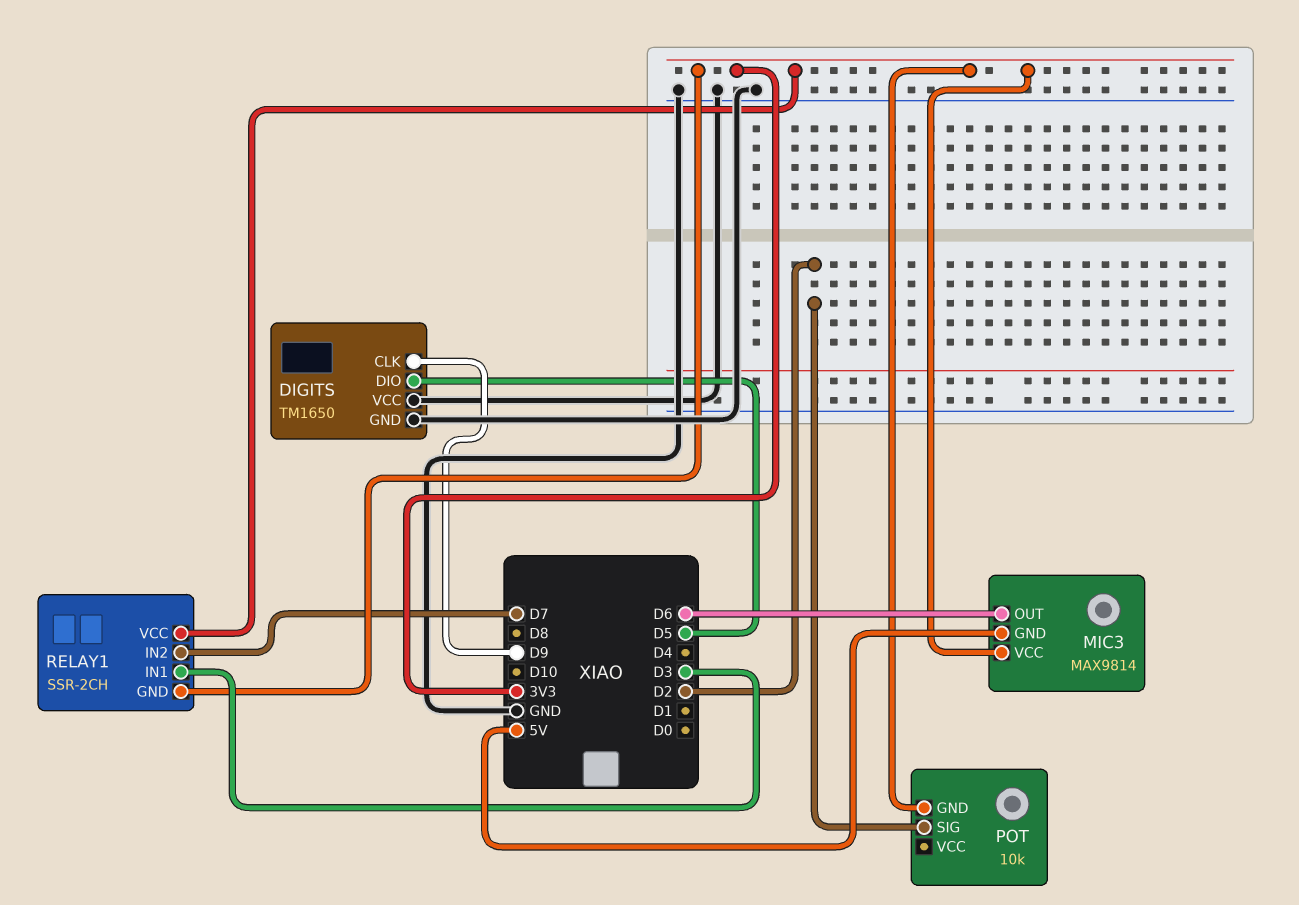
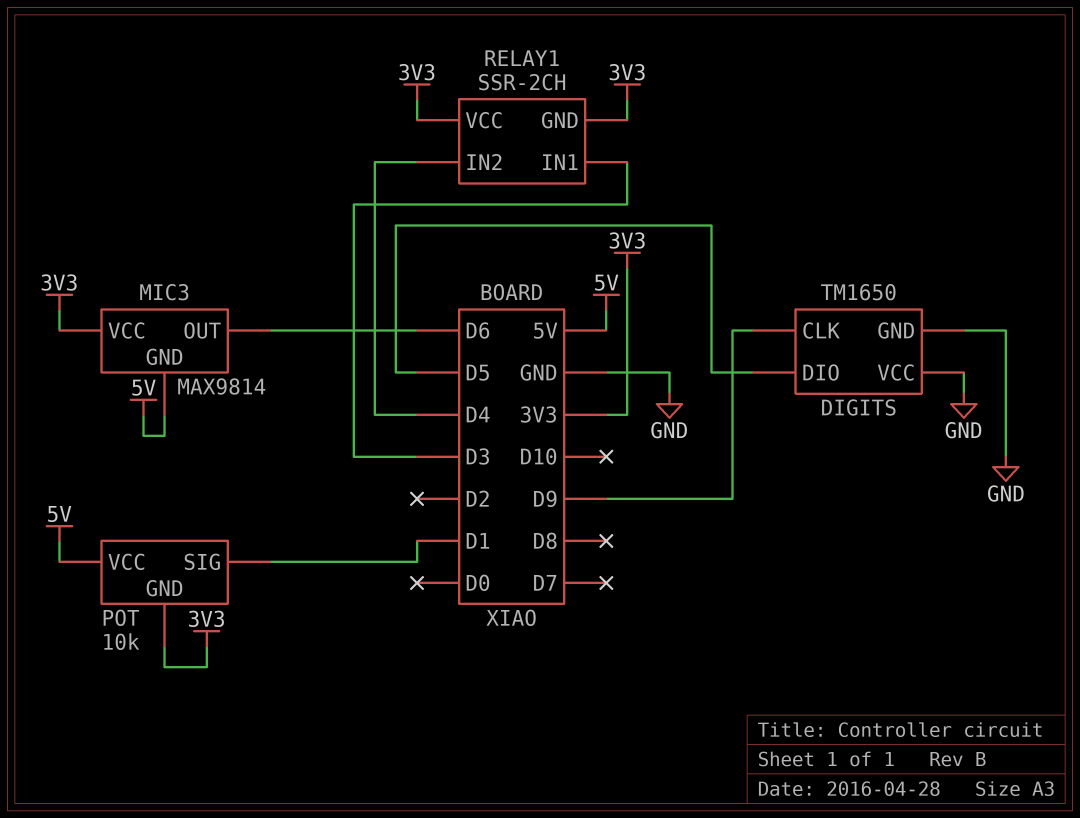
POT pin SIG: D2 -> D1
POT pin VCC: none -> 5V
RELAY1 pin IN2: D7 -> D4

